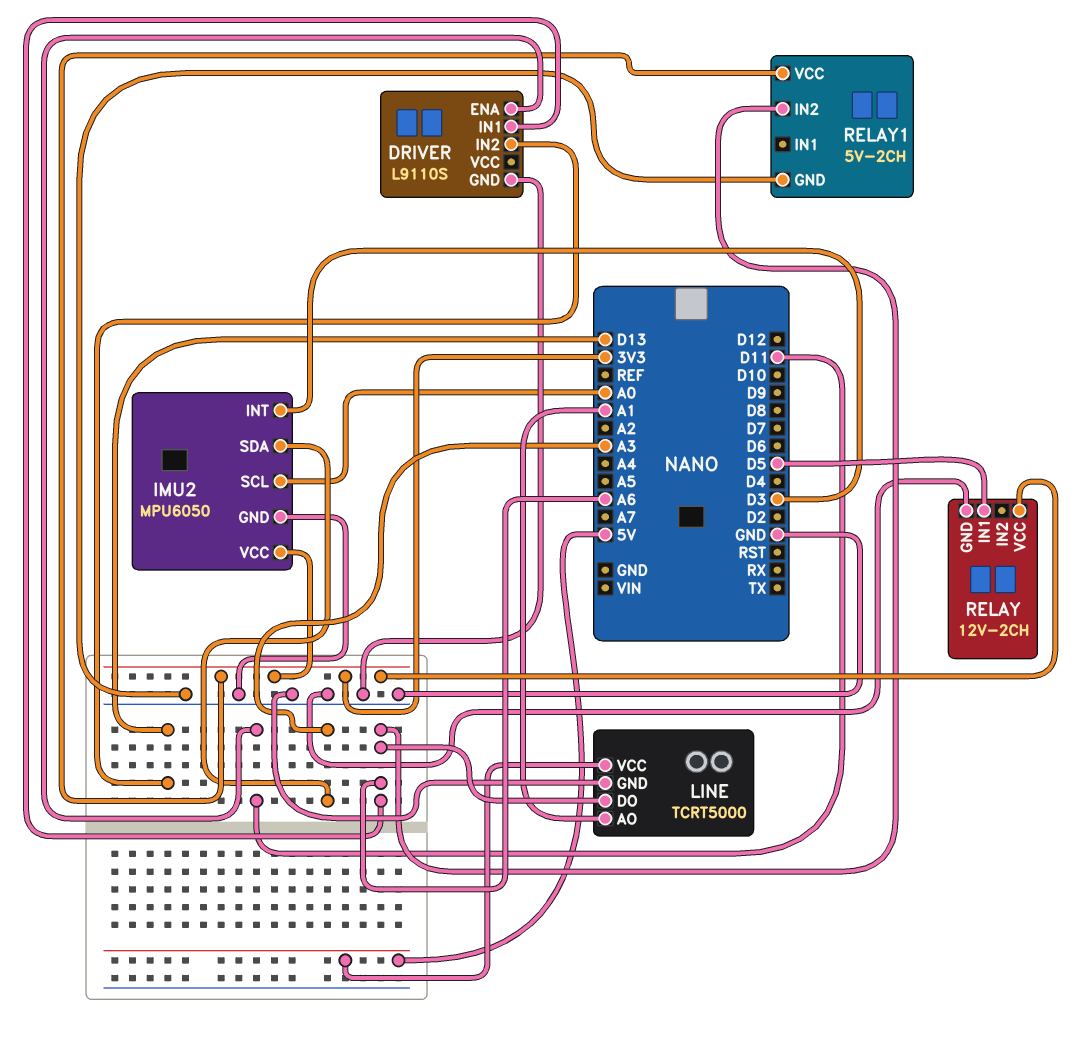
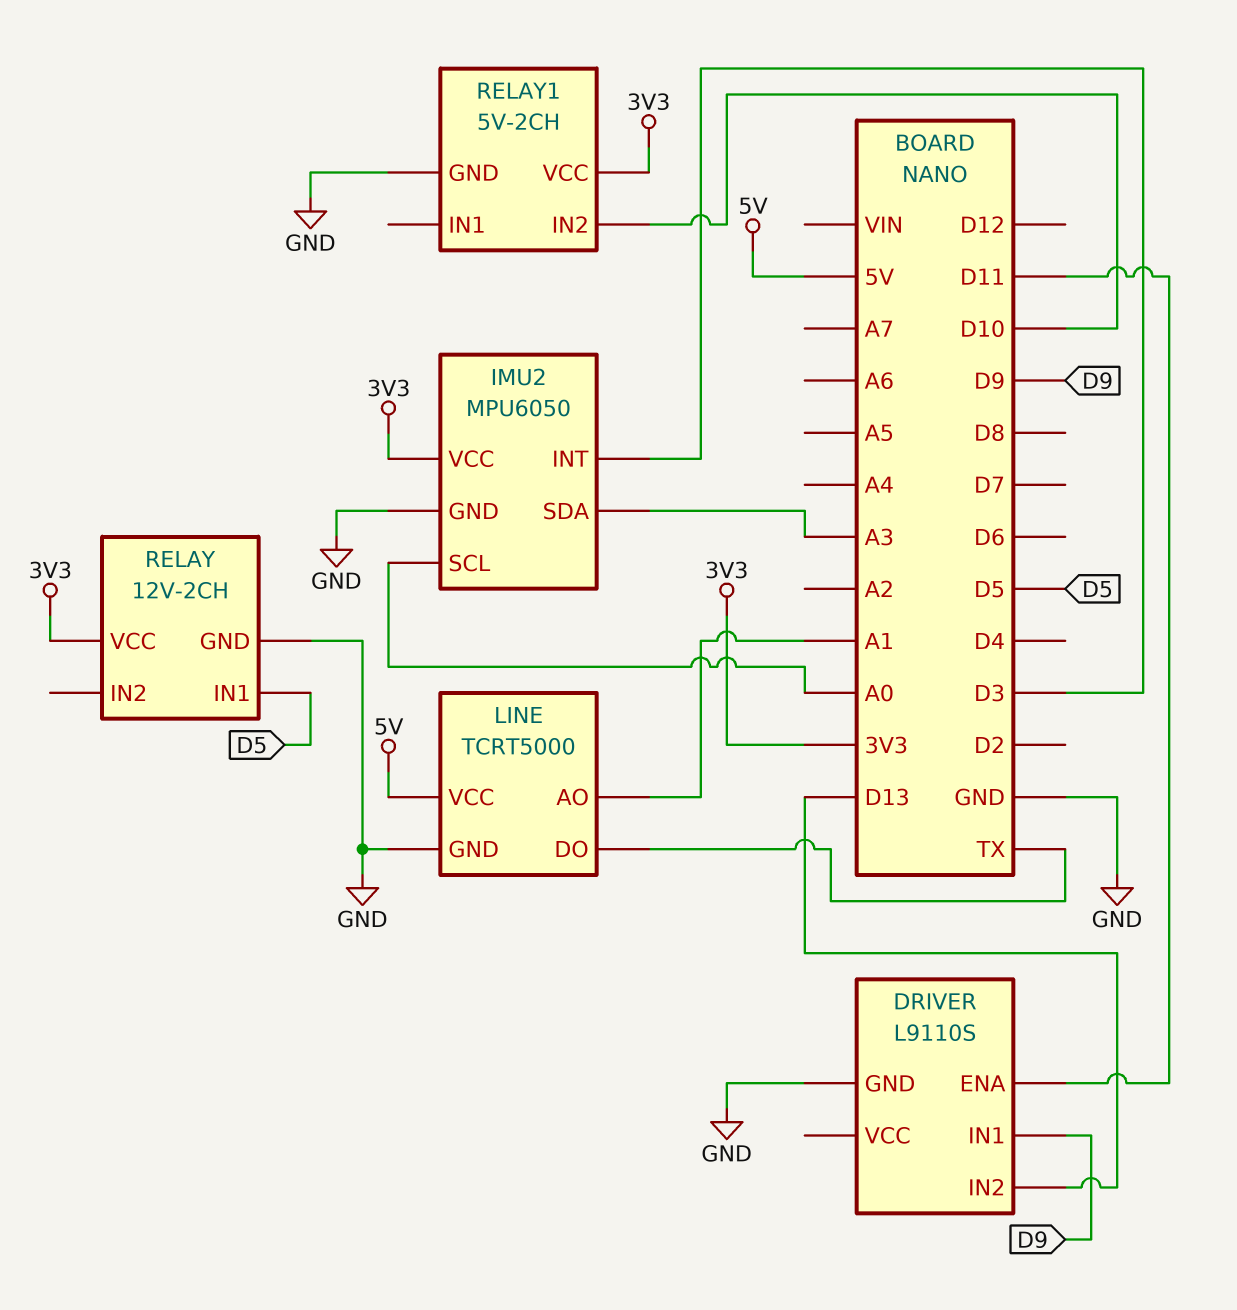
DRIVER pin IN1: A6 -> D9
LINE pin DO: A6 -> TX
RELAY1 pin IN2: A6 -> D10

